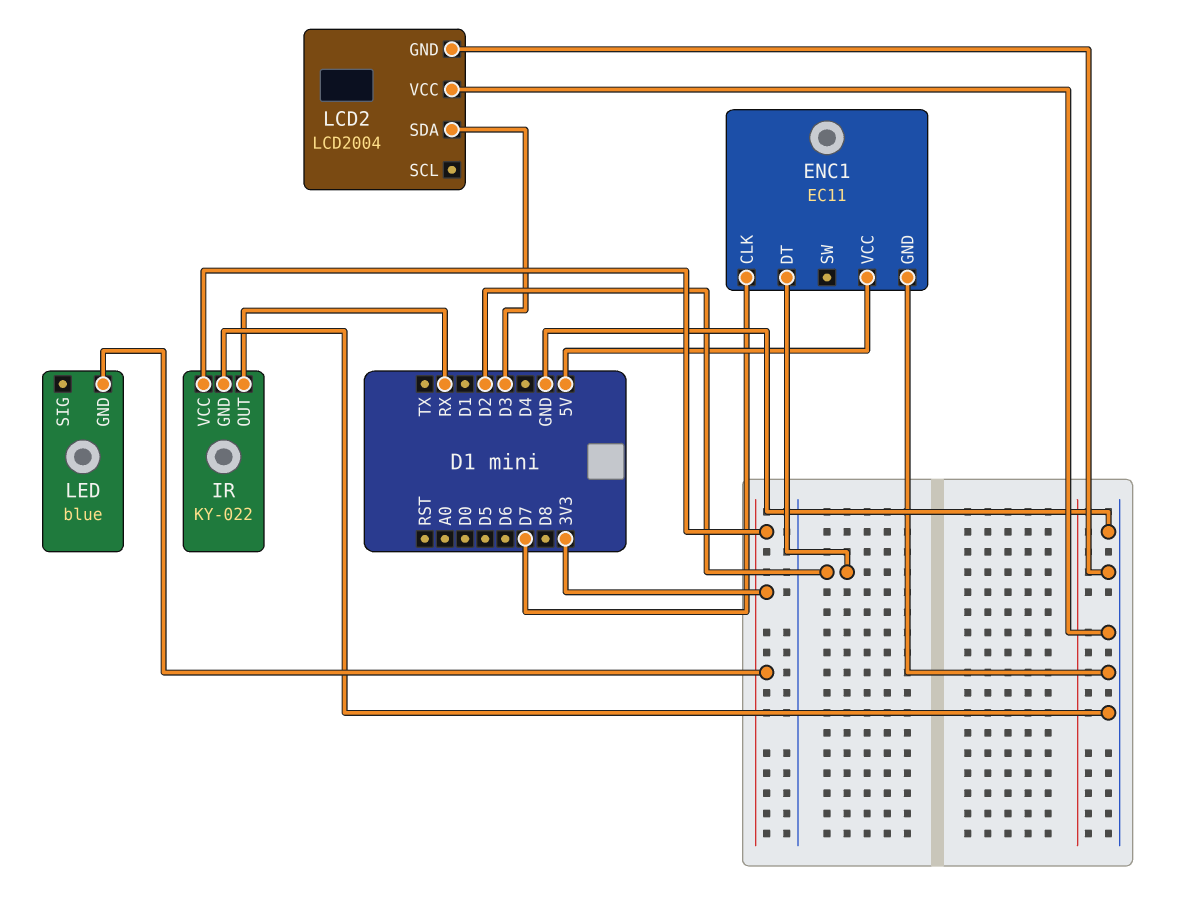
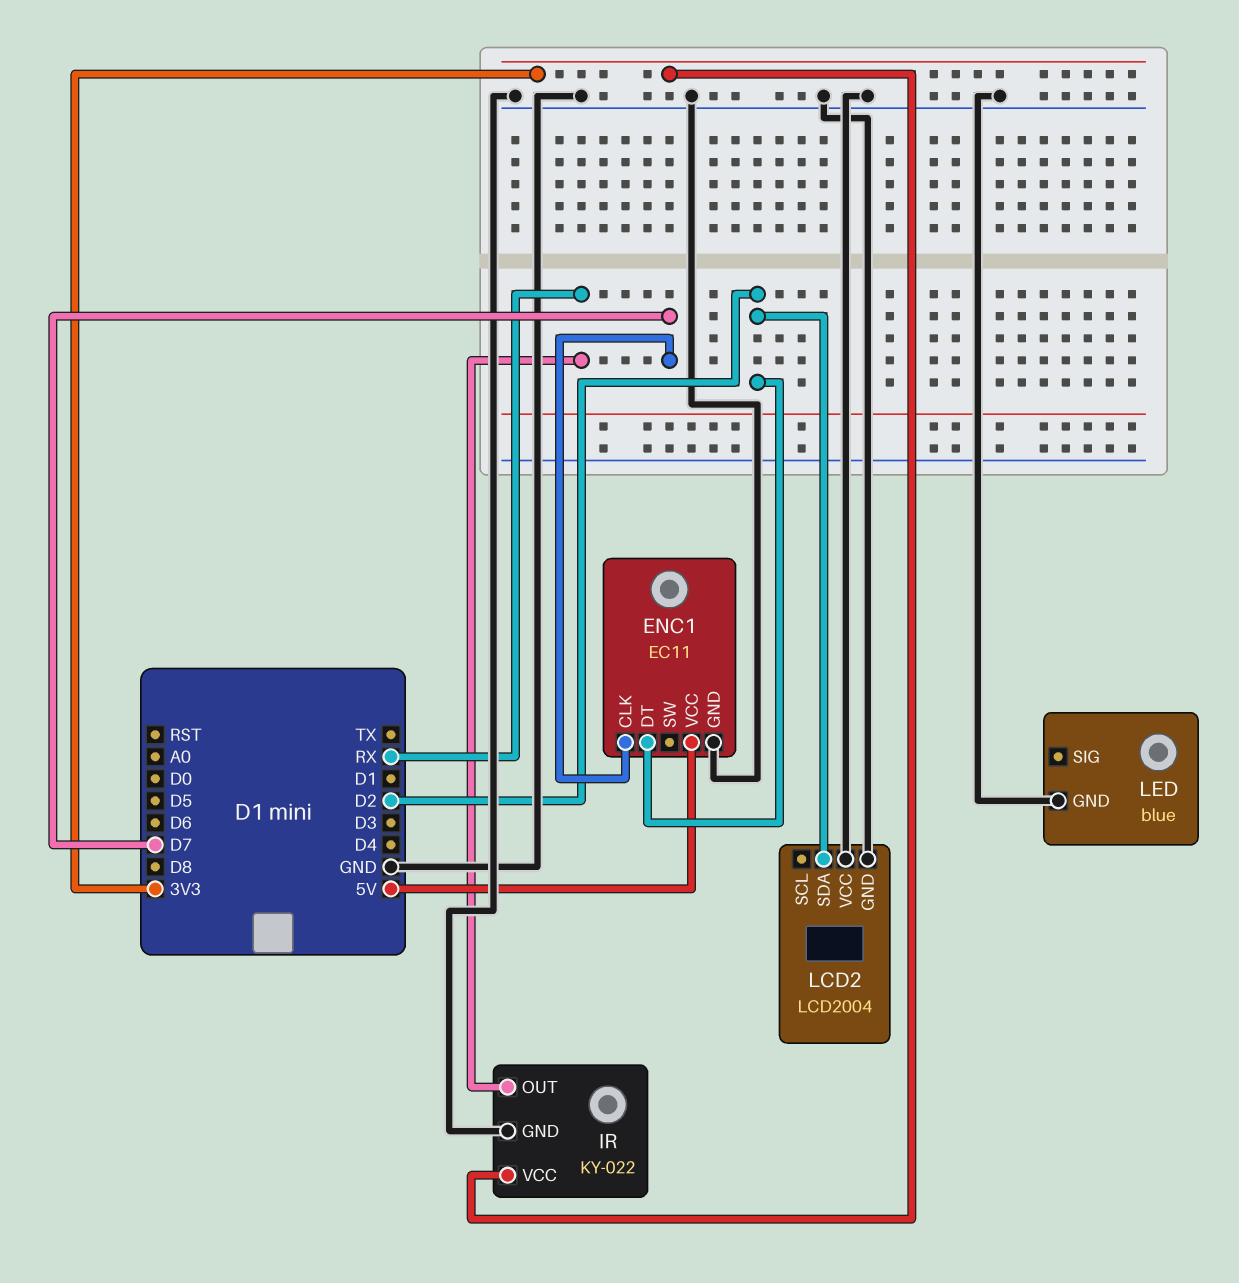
LCD2 pin SDA: D3 -> D2
LED pin GND: 3V3 -> GND

